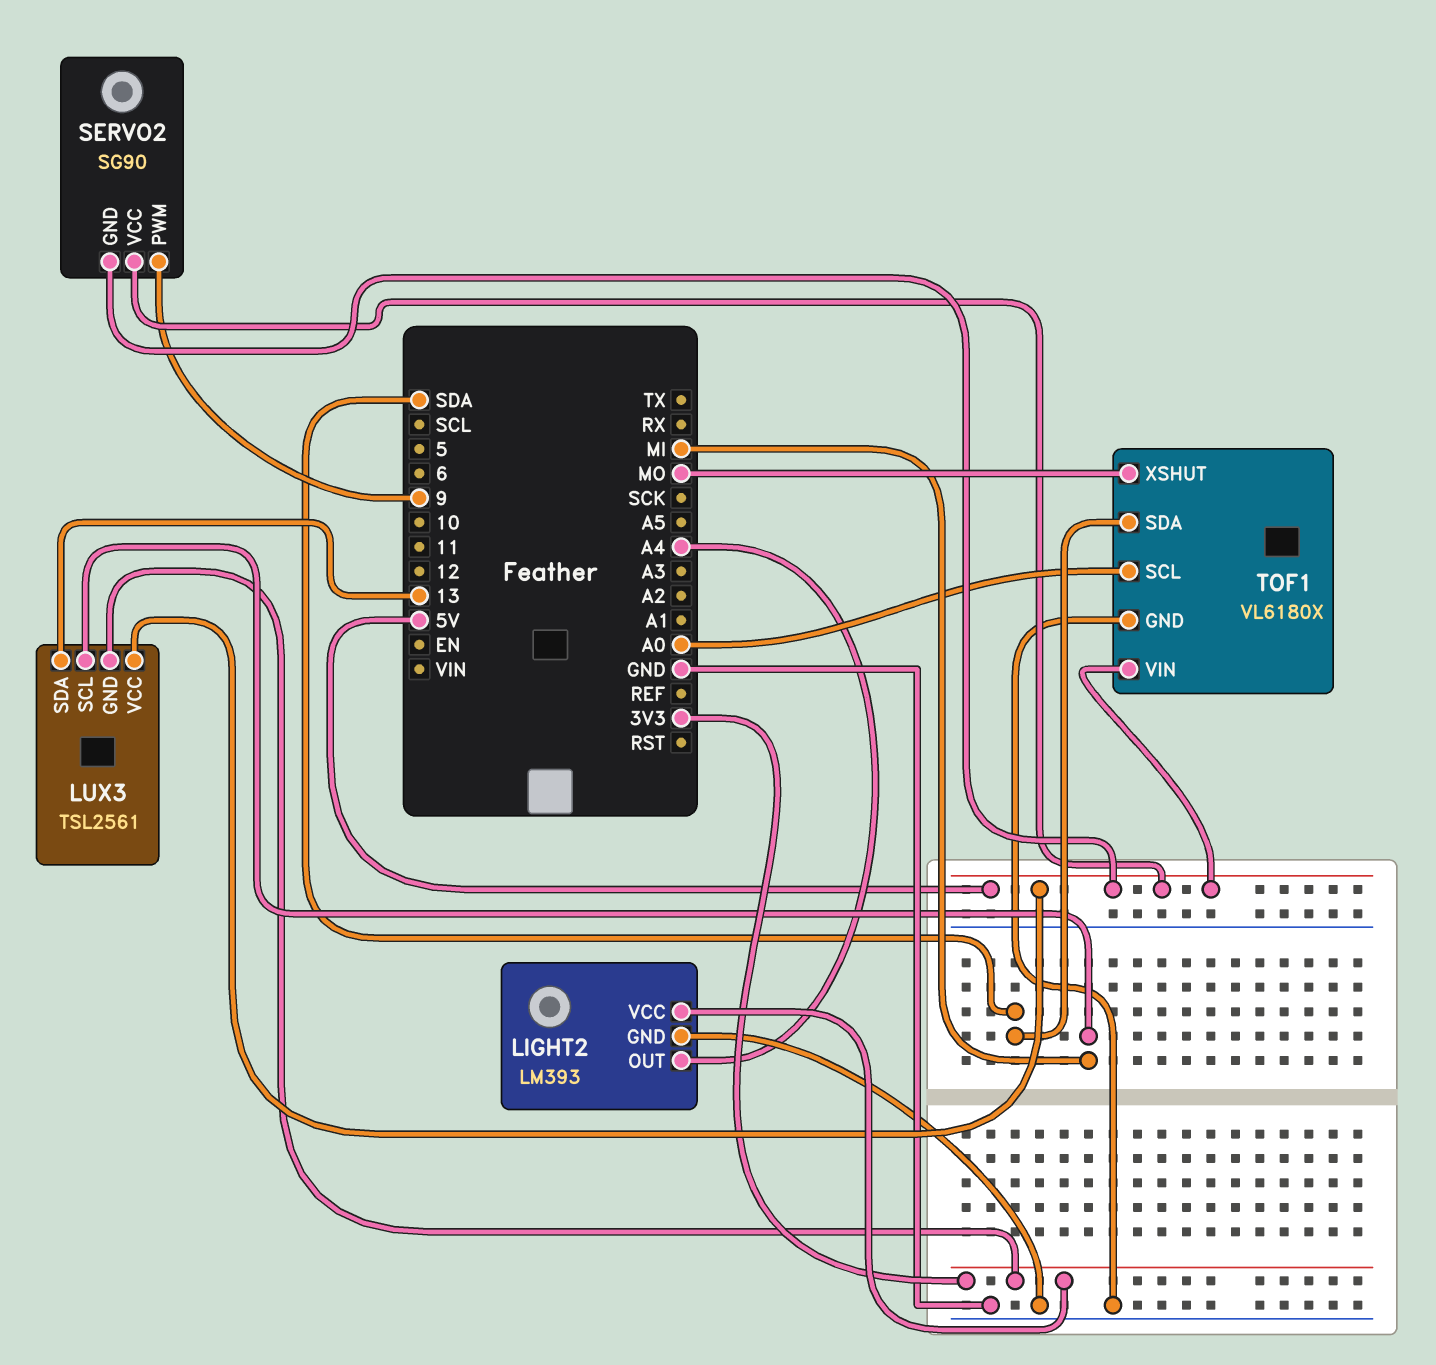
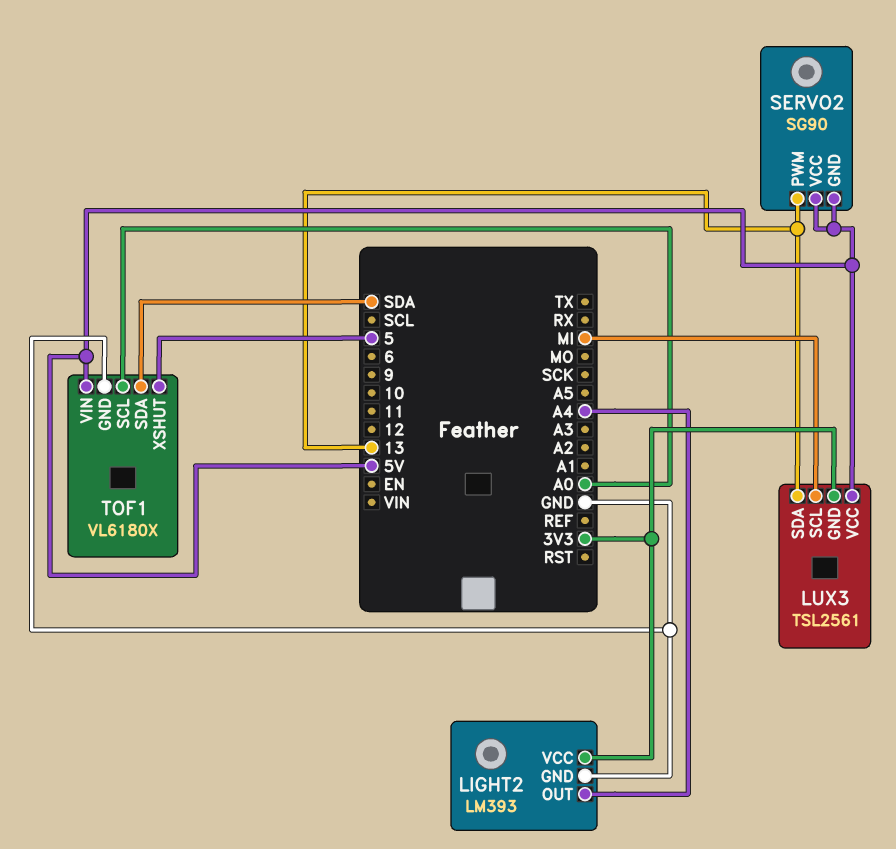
SERVO2 pin PWM: 9 -> 13
TOF1 pin XSHUT: MO -> 5

